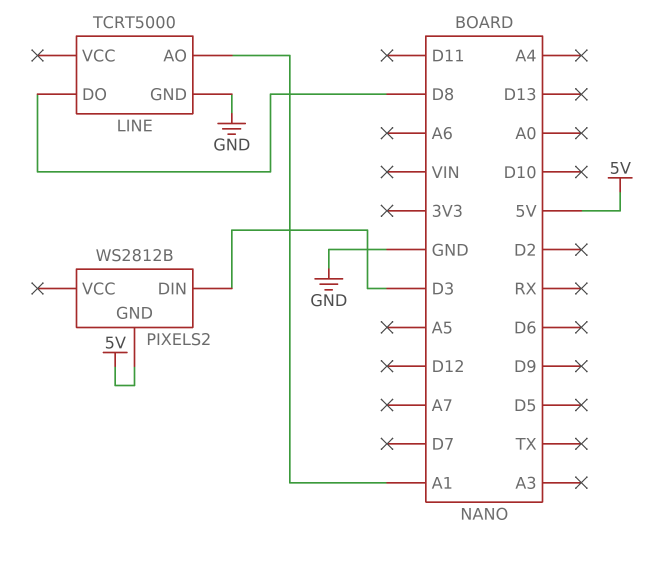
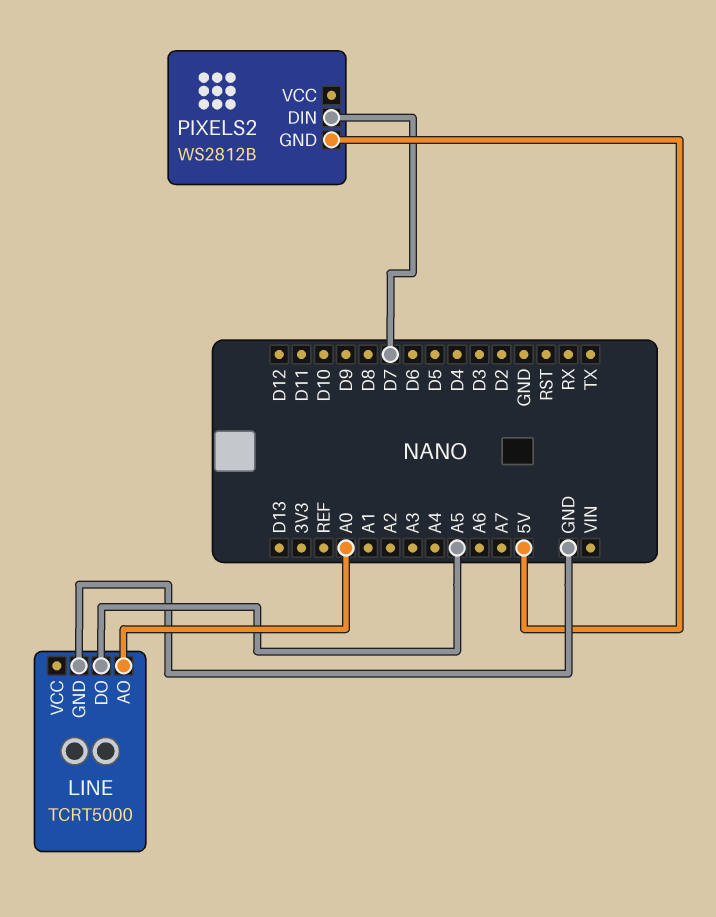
LINE pin AO: A1 -> A0
LINE pin DO: D8 -> A5
PIXELS2 pin DIN: D3 -> D7

